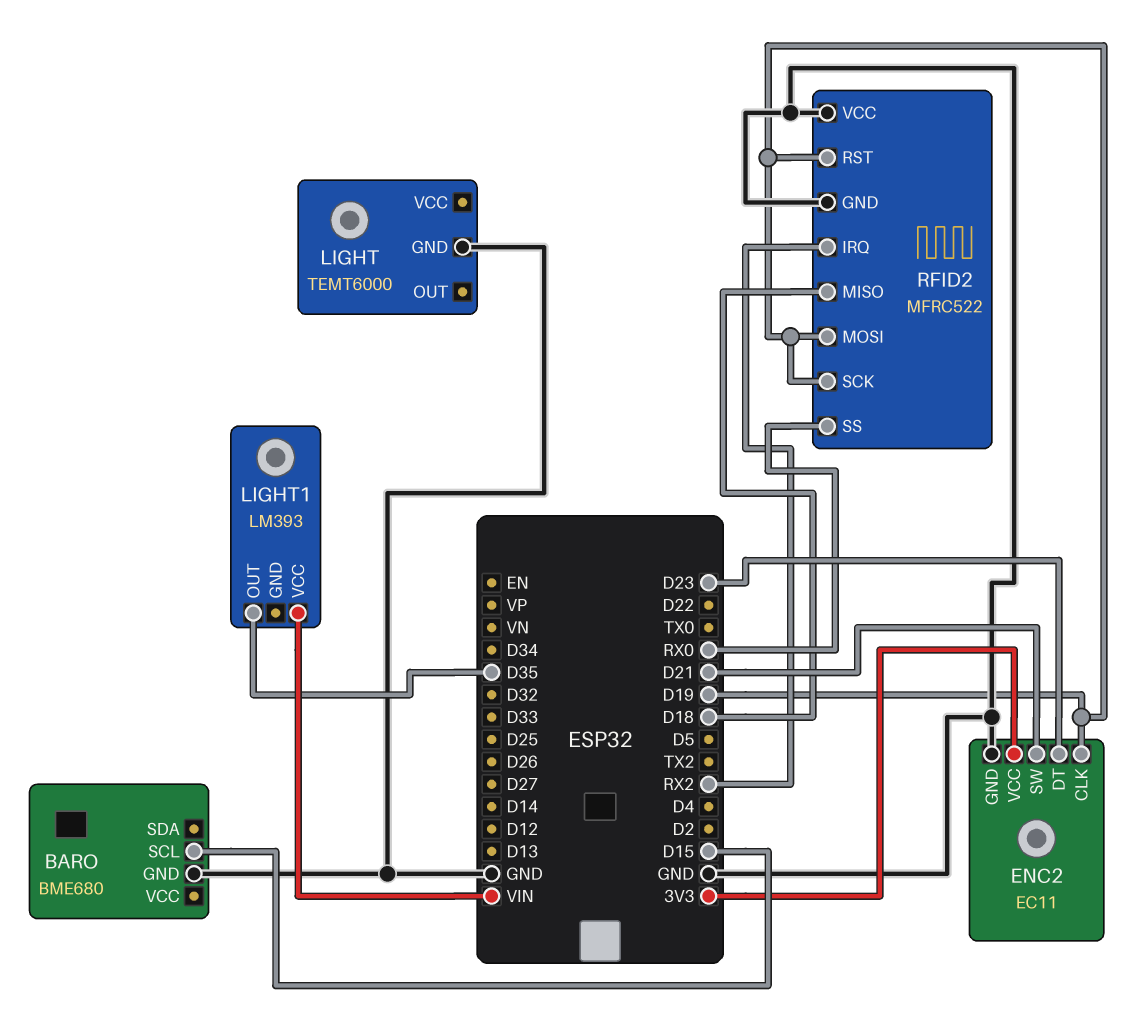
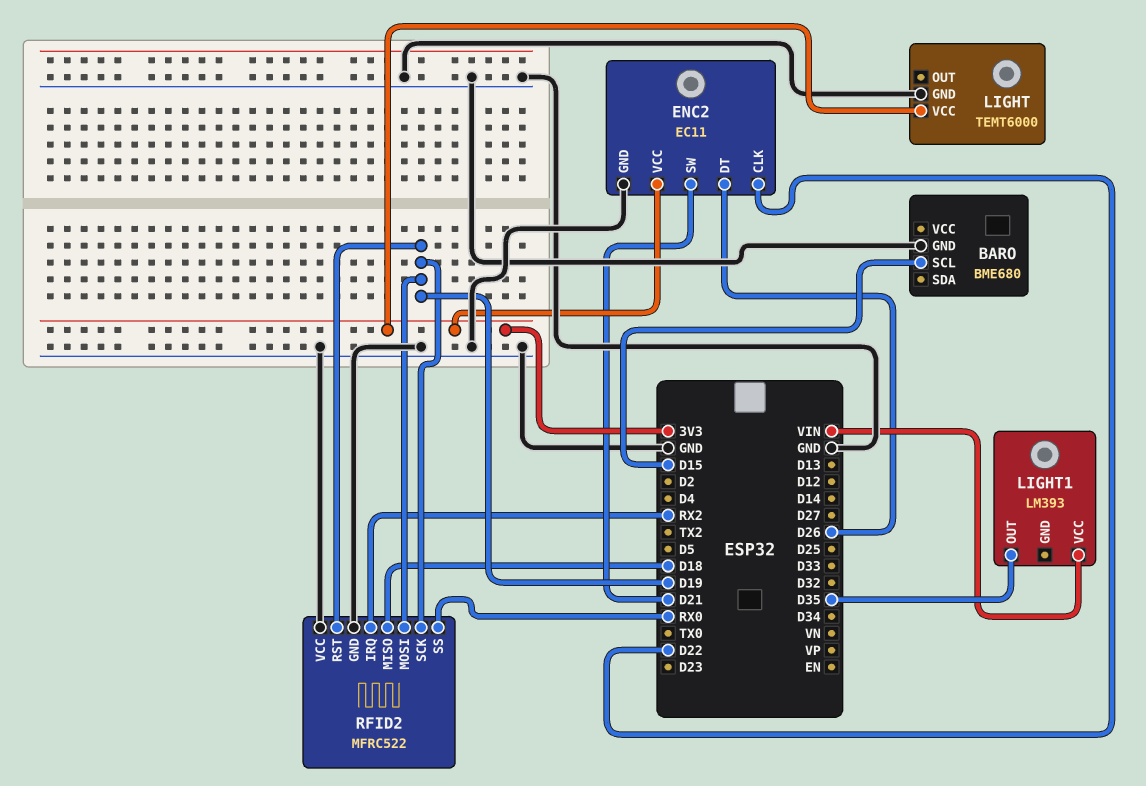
ENC2 pin CLK: D19 -> D22
ENC2 pin DT: D23 -> D26
LIGHT pin VCC: none -> 3V3

